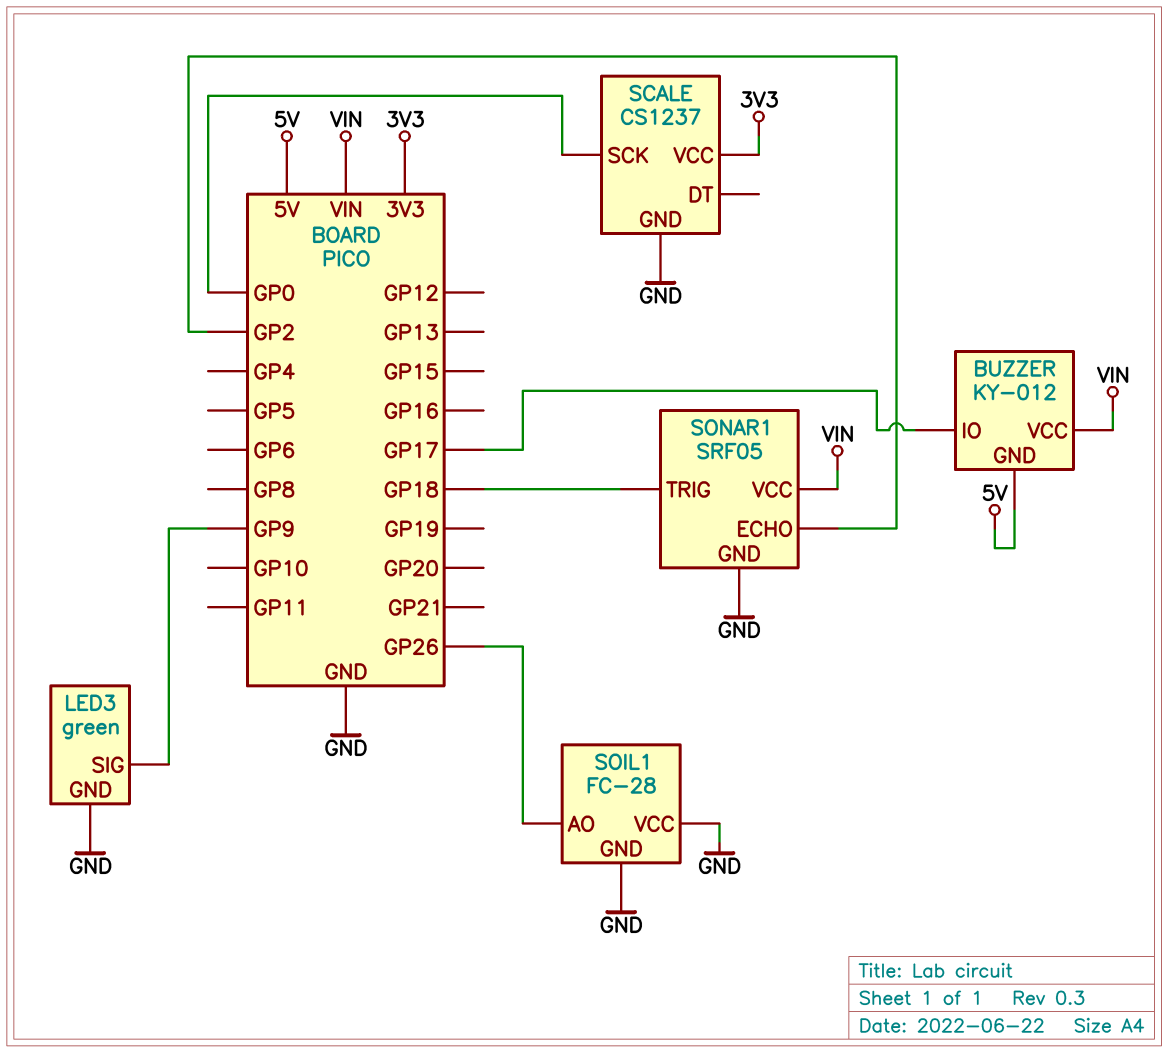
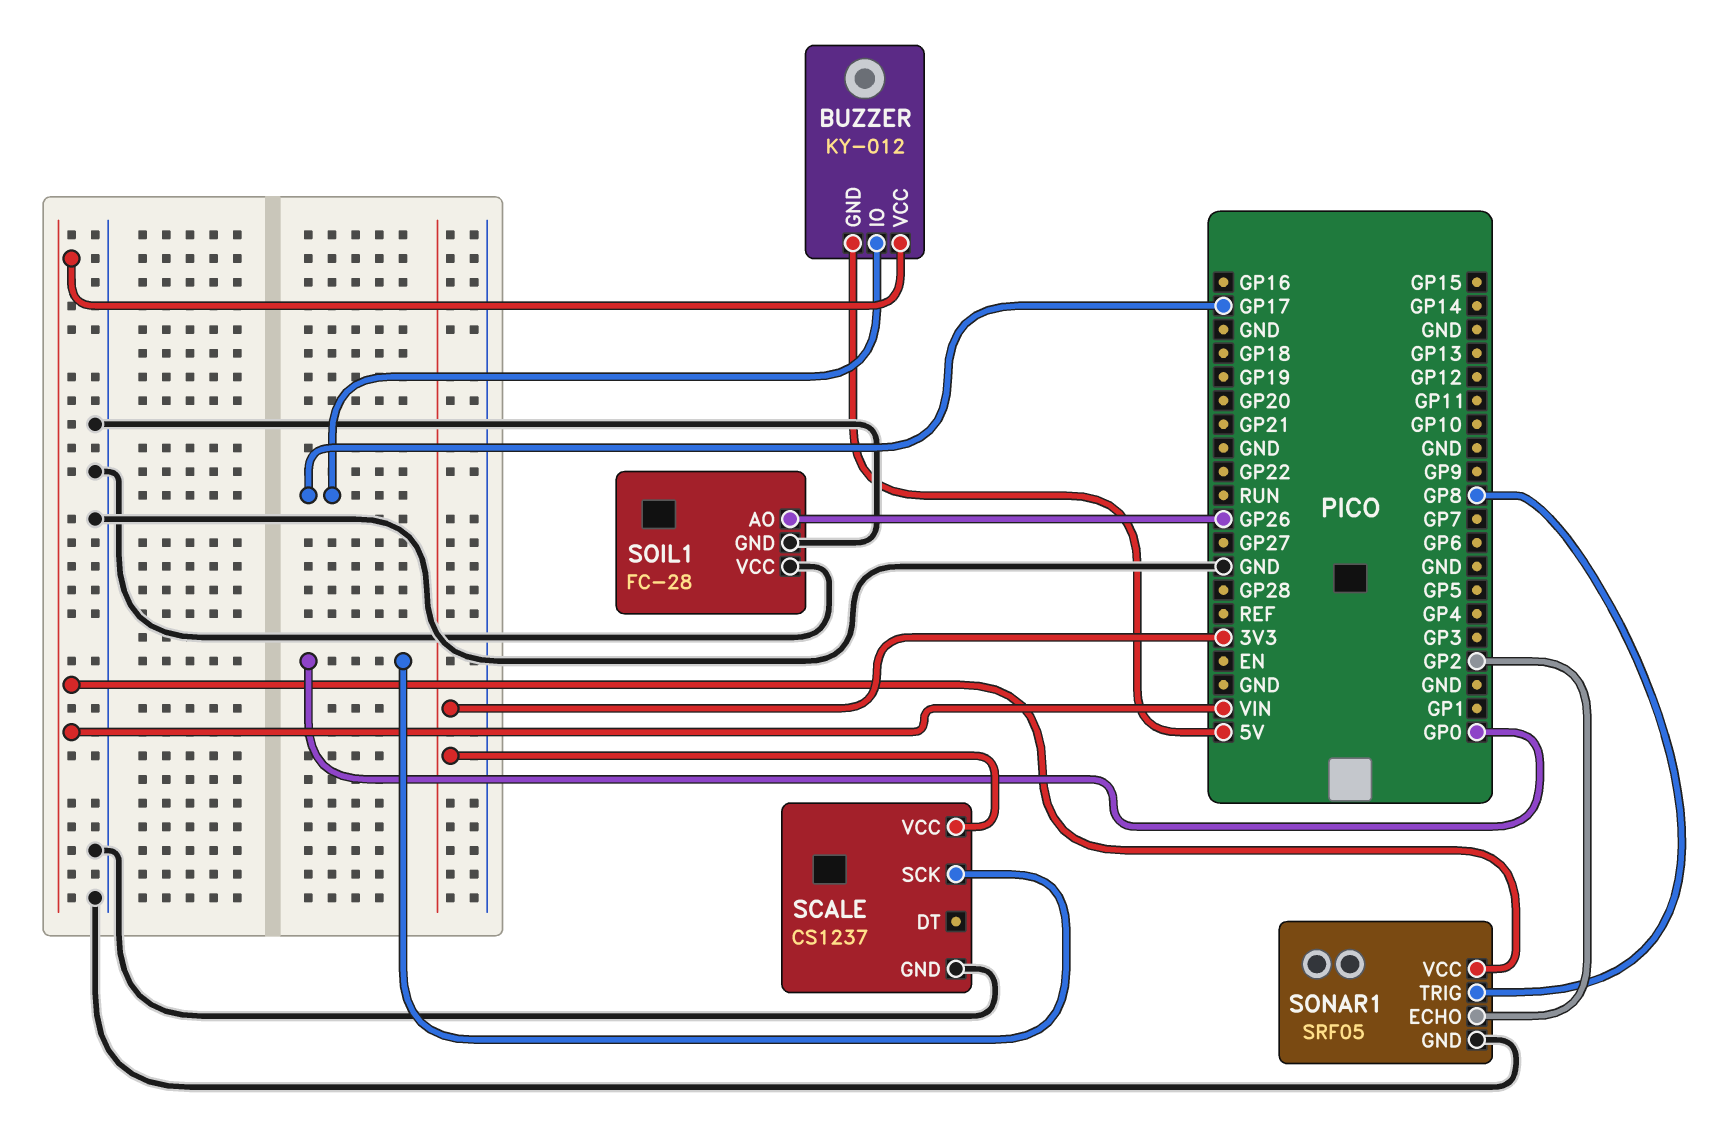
LED3: green -> none
LED3 pin GND: GND -> none
LED3 pin SIG: GP9 -> none
SONAR1 pin TRIG: GP18 -> GP8

